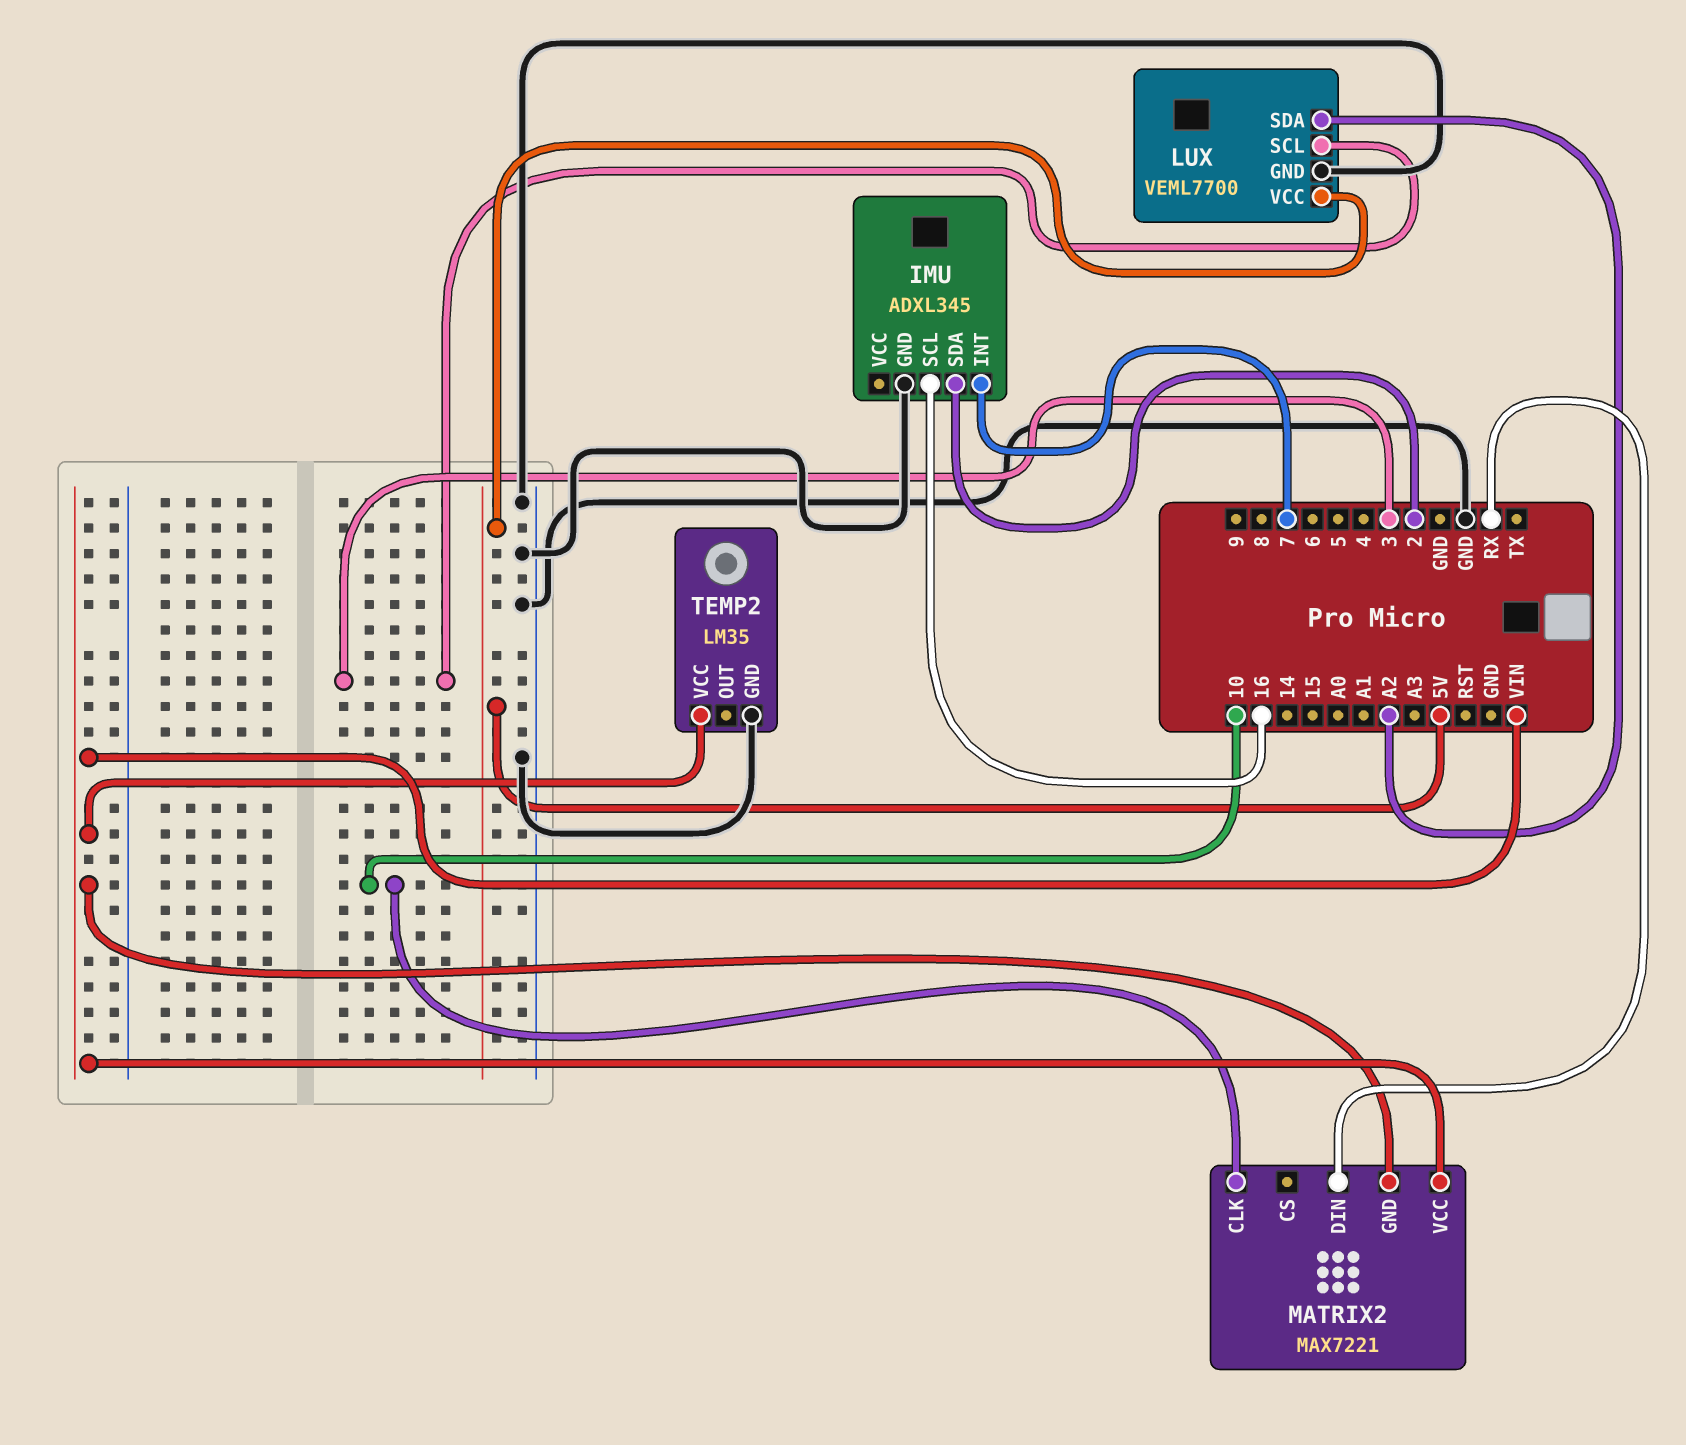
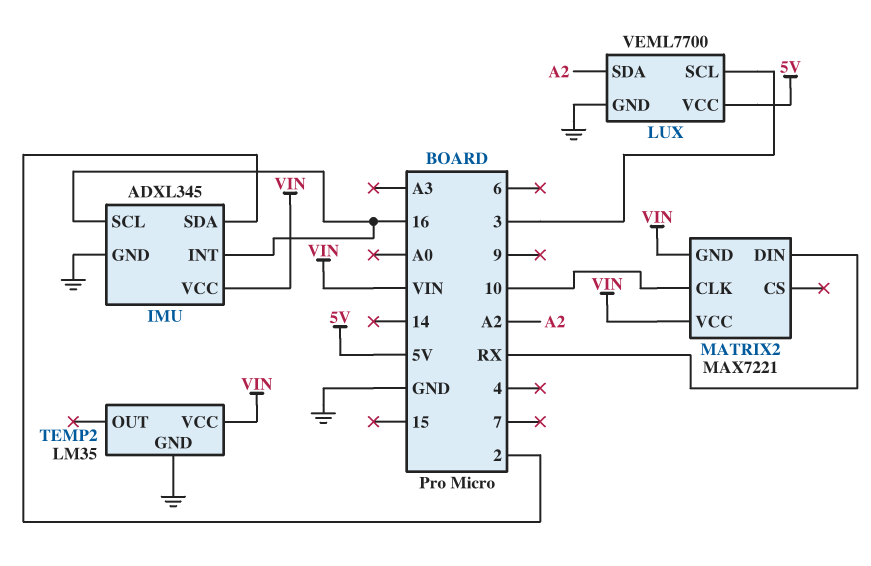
IMU pin INT: 7 -> 16
IMU pin VCC: none -> VIN

